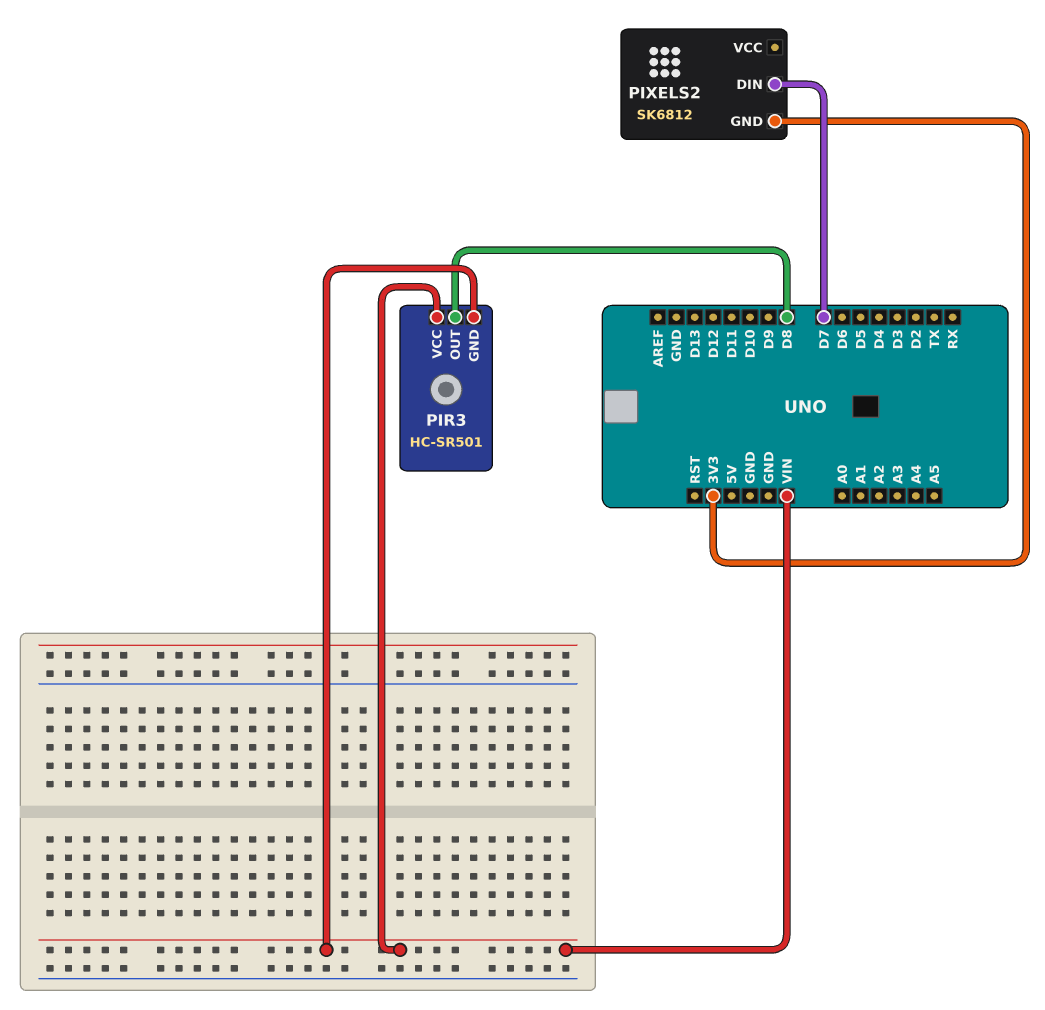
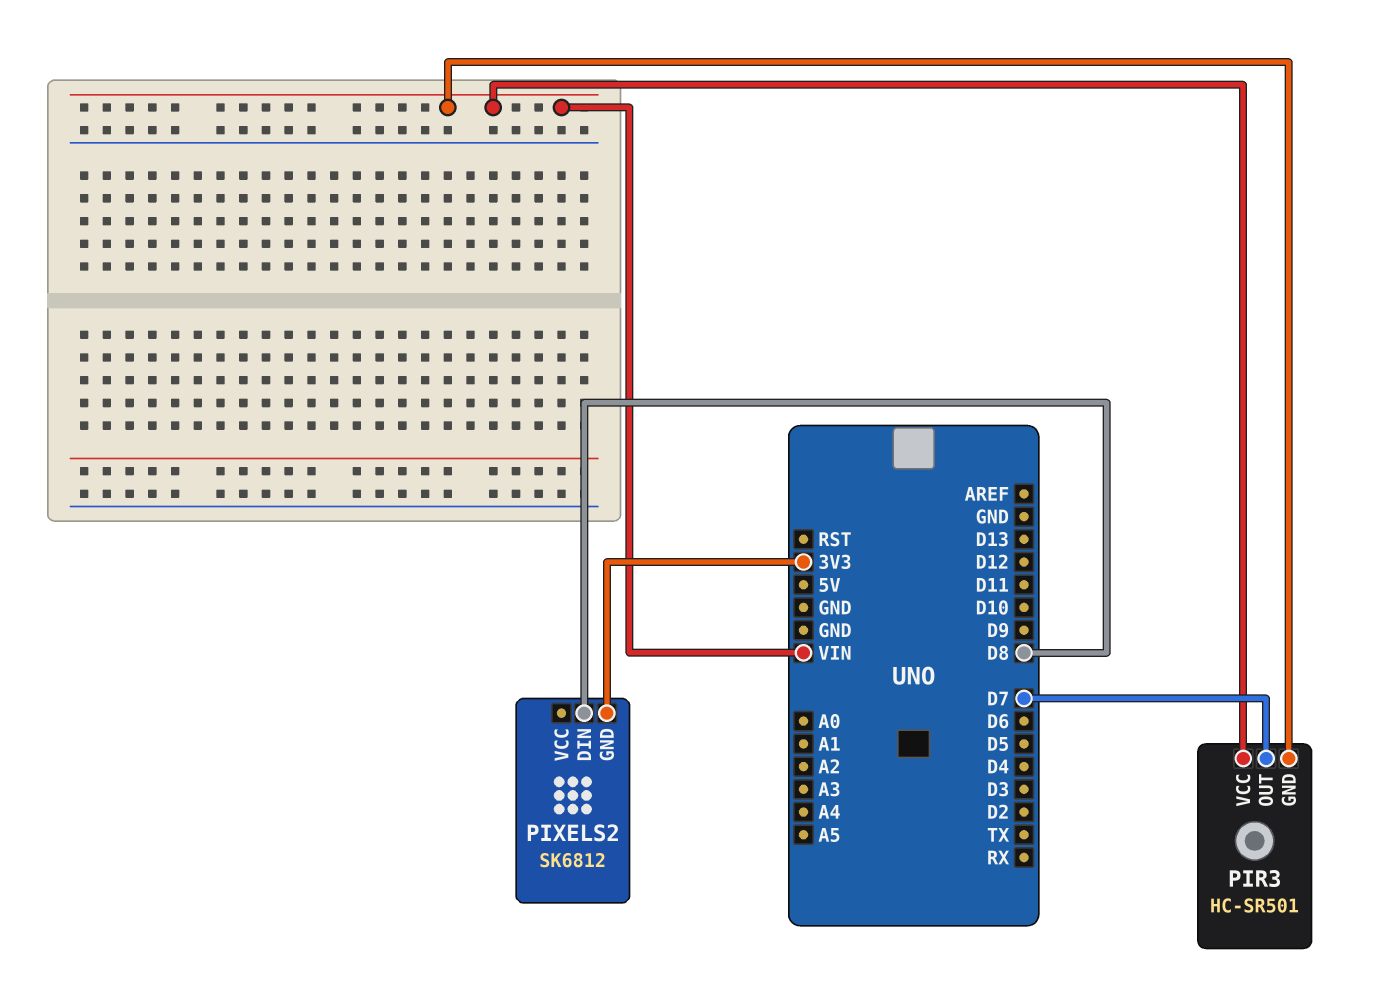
PIR3 pin OUT: D8 -> D7
PIXELS2 pin DIN: D7 -> D8

